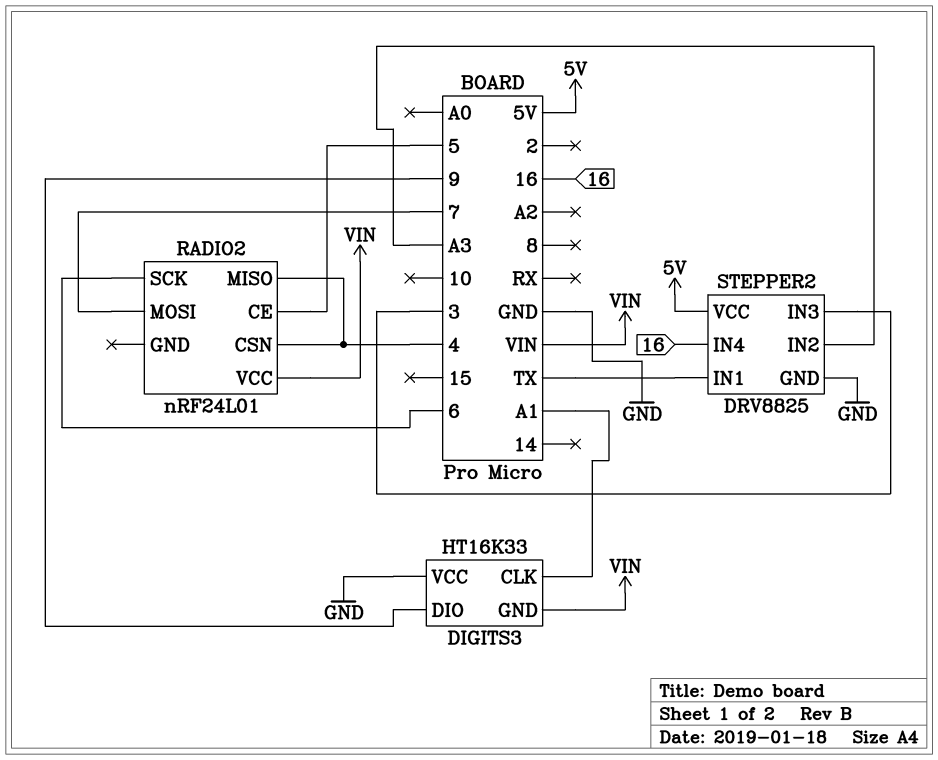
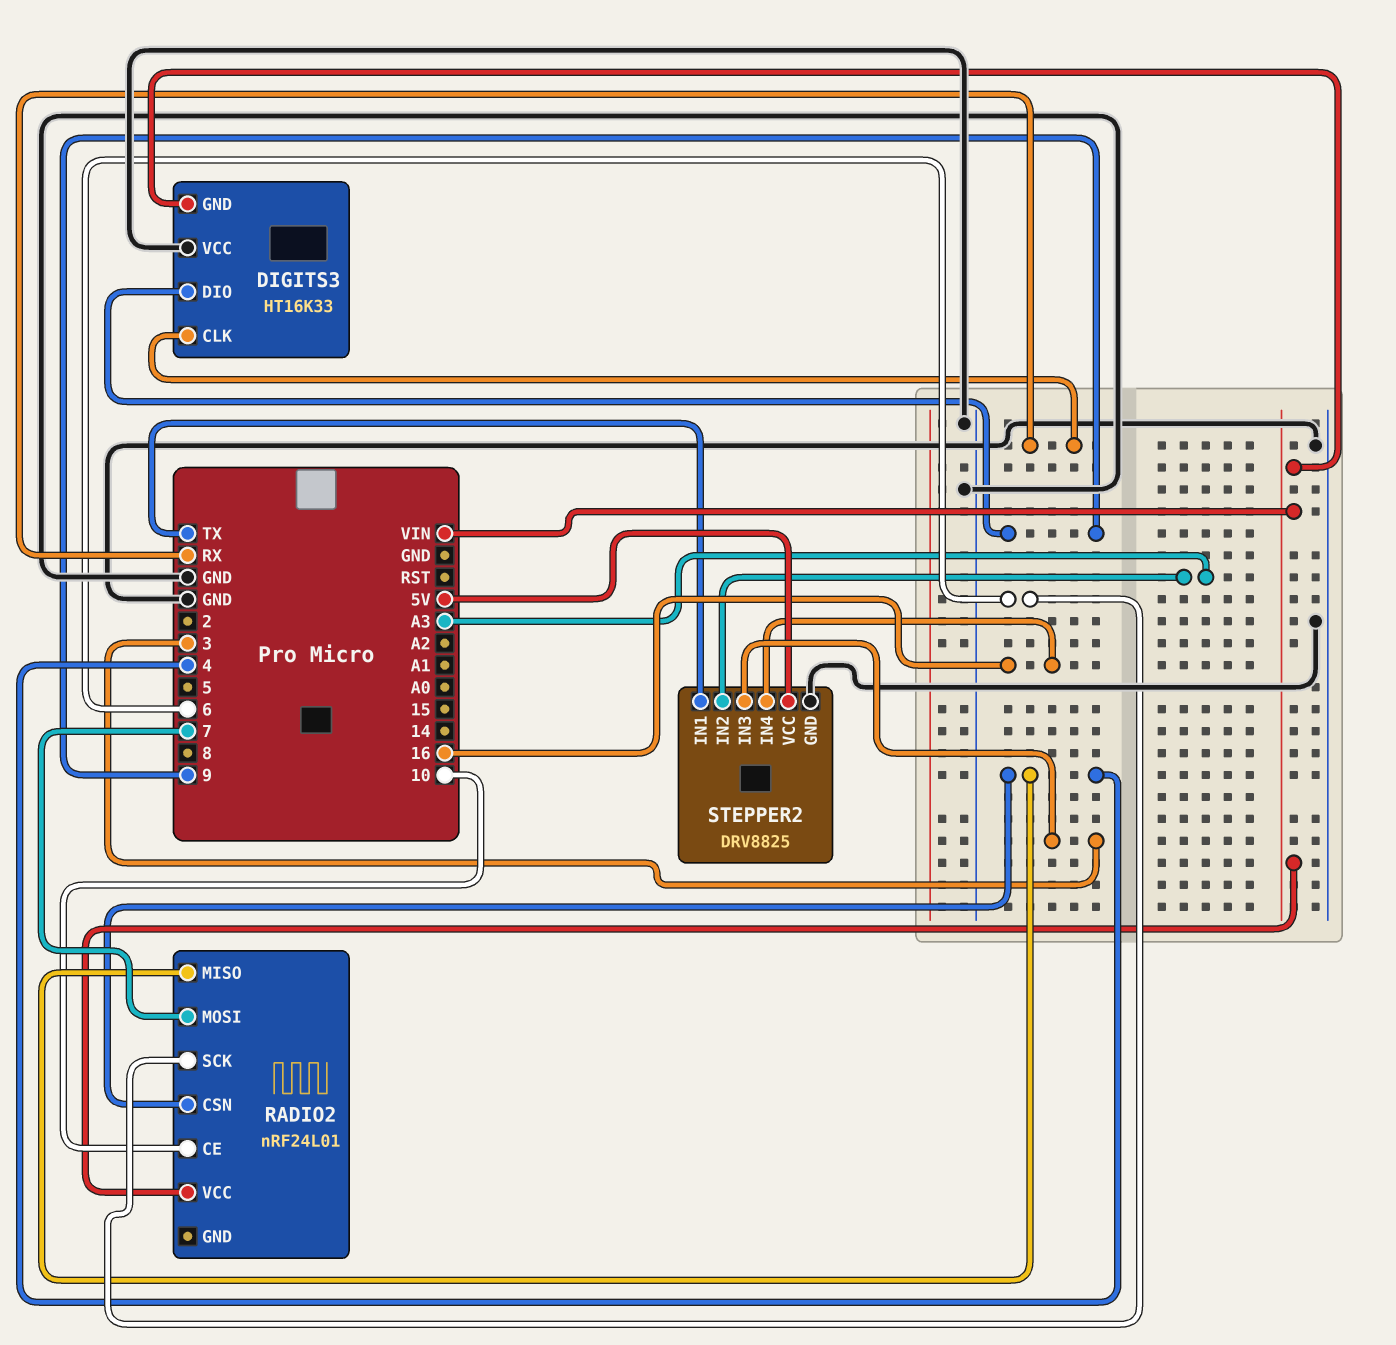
DIGITS3 pin CLK: A1 -> RX
RADIO2 pin CE: 5 -> 10

